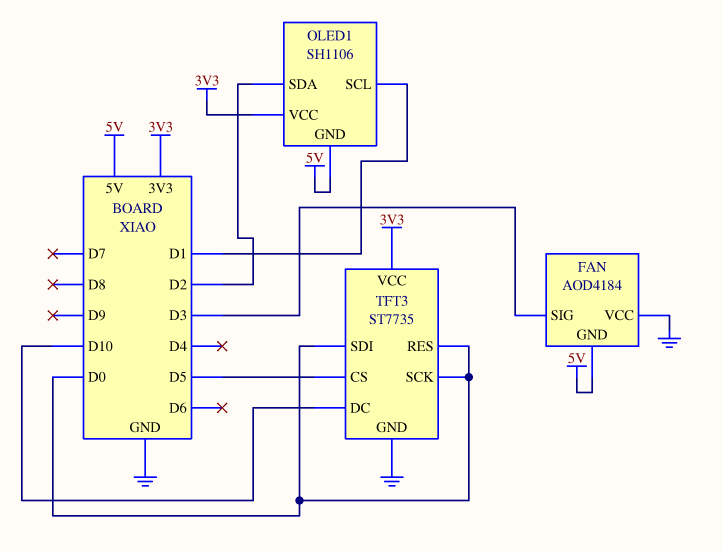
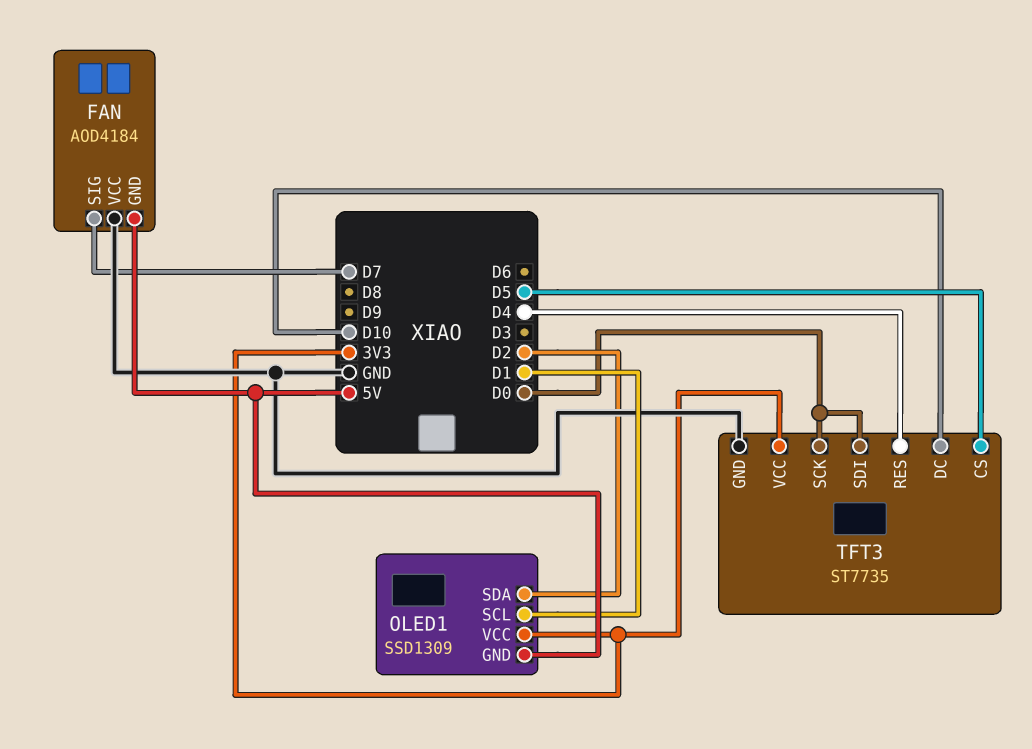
FAN pin SIG: D3 -> D7
OLED1: SH1106 -> SSD1309
TFT3 pin RES: D0 -> D4

